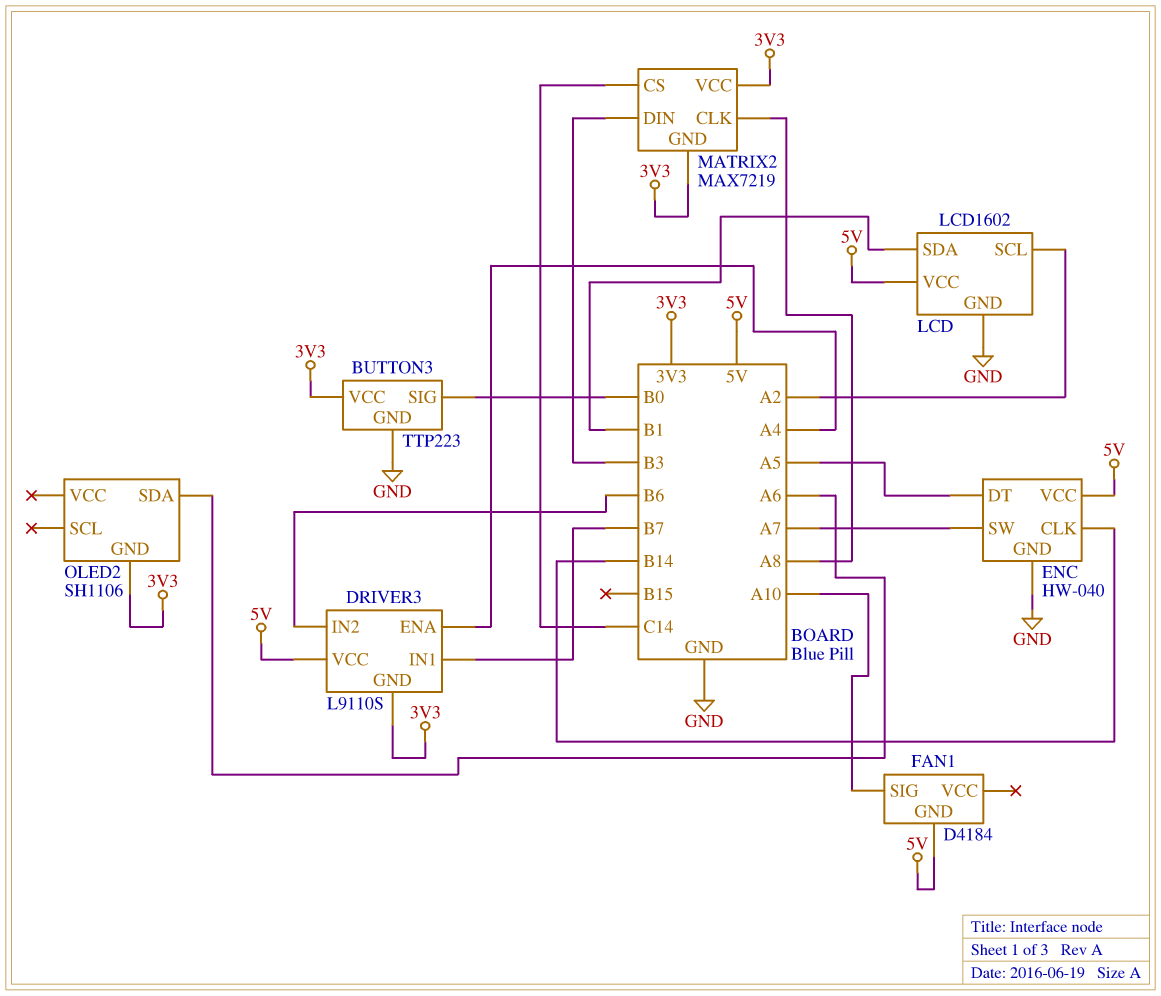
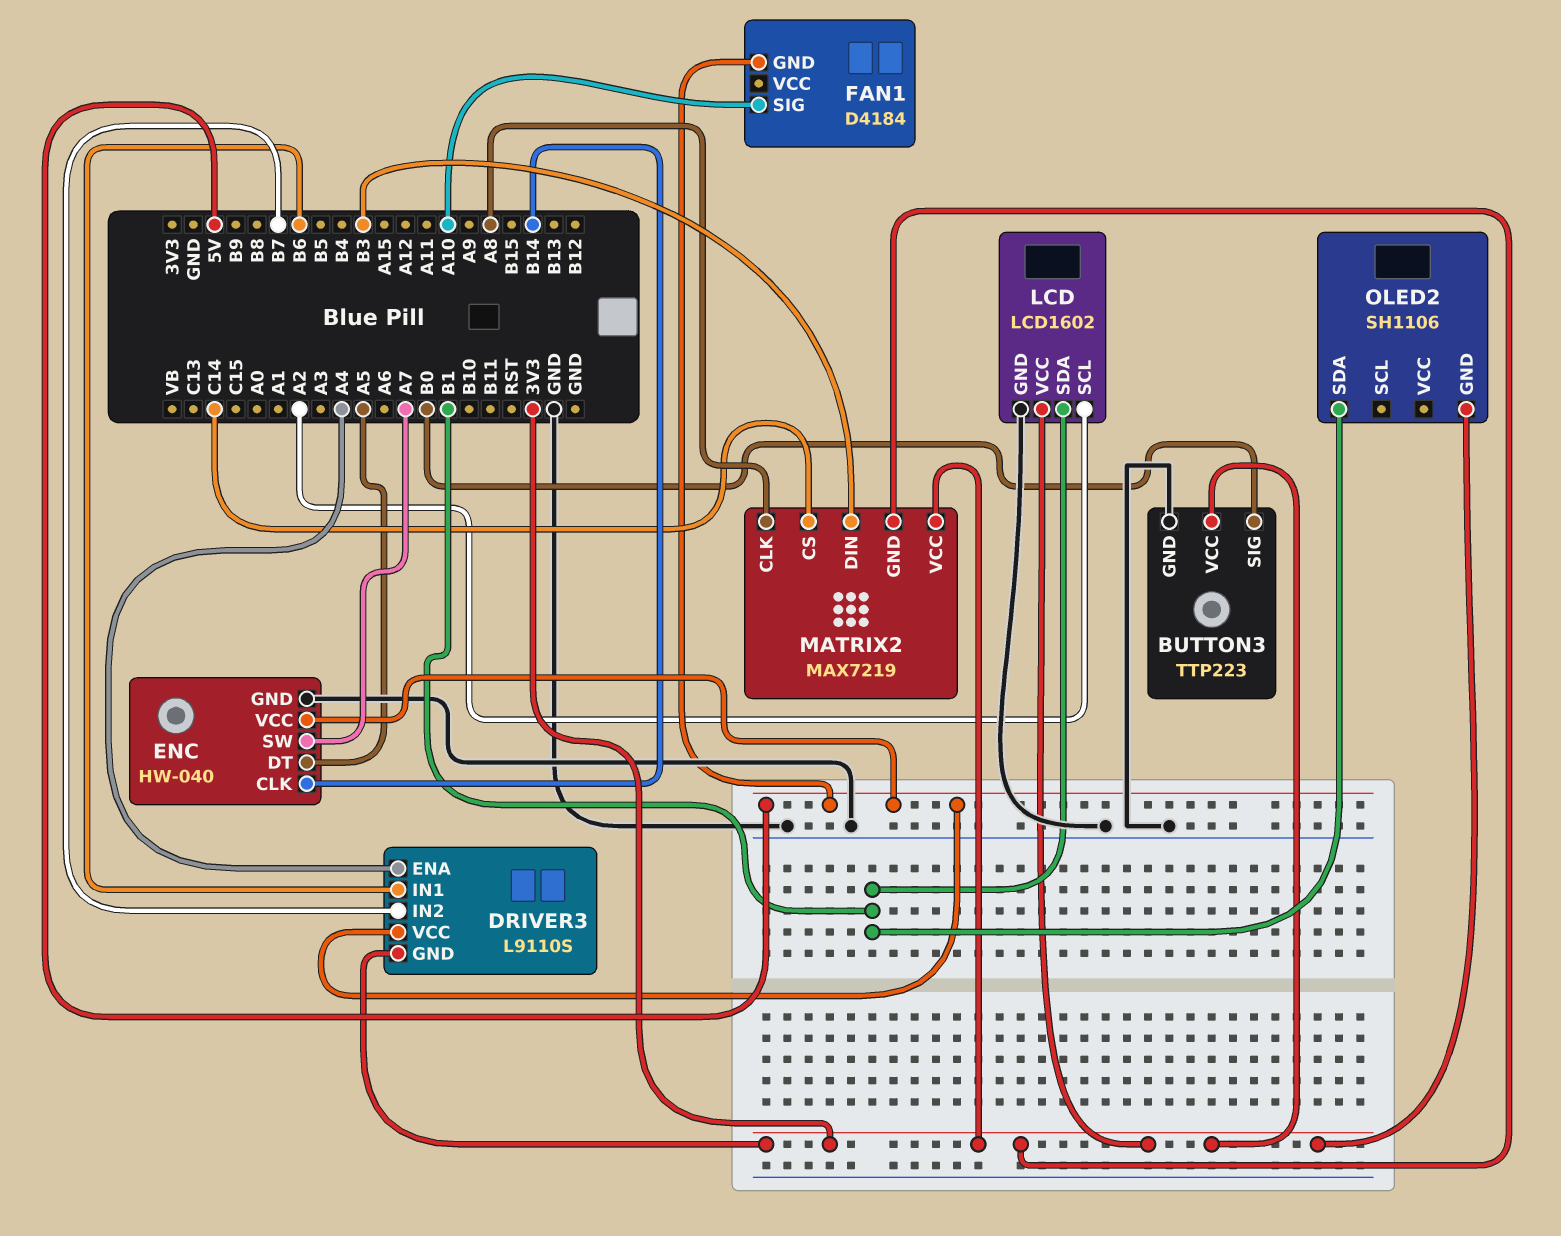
DRIVER3 pin IN1: B7 -> B6
DRIVER3 pin IN2: B6 -> B7
LCD pin VCC: 5V -> 3V3
OLED2 pin SDA: A6 -> B1

